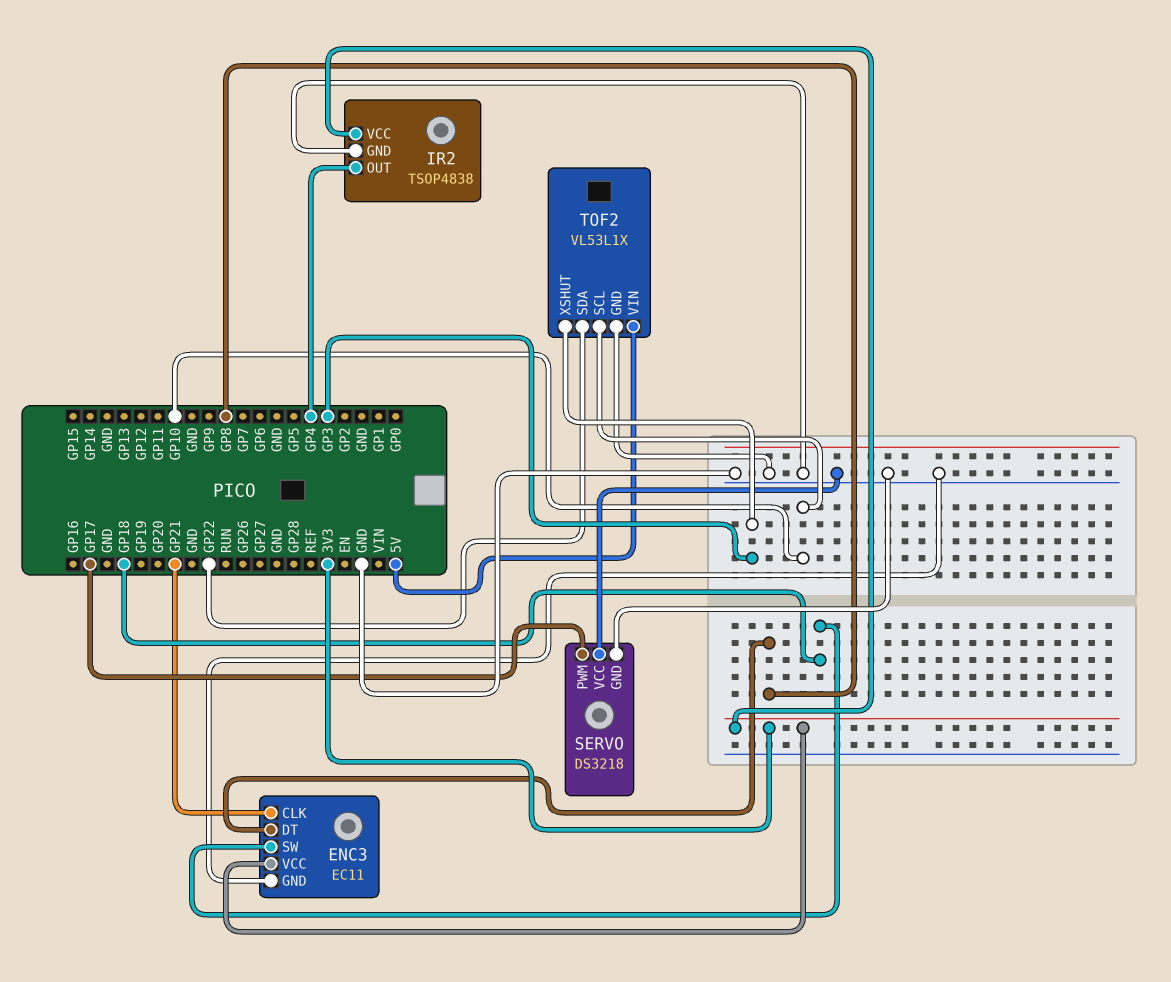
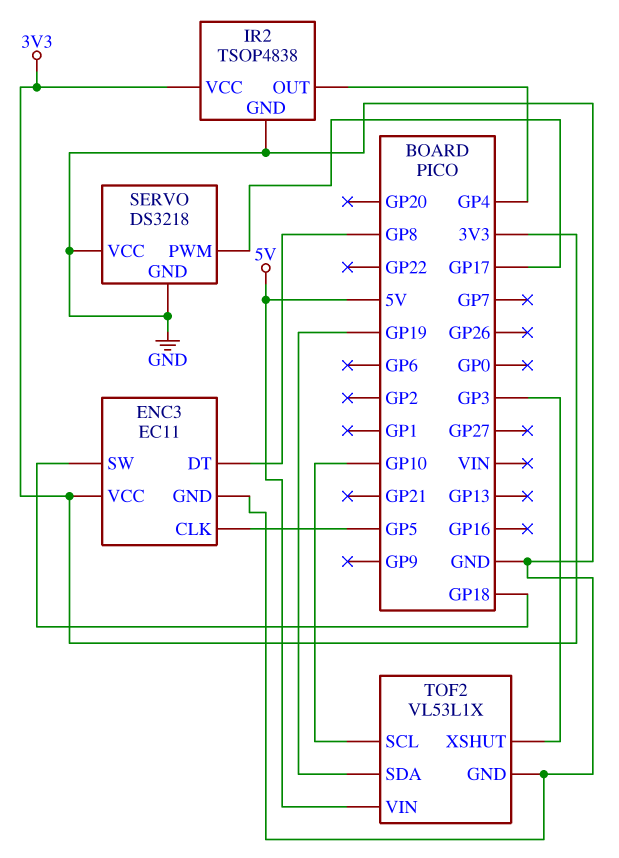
ENC3 pin CLK: GP21 -> GP5
TOF2 pin SDA: GP22 -> GP19

